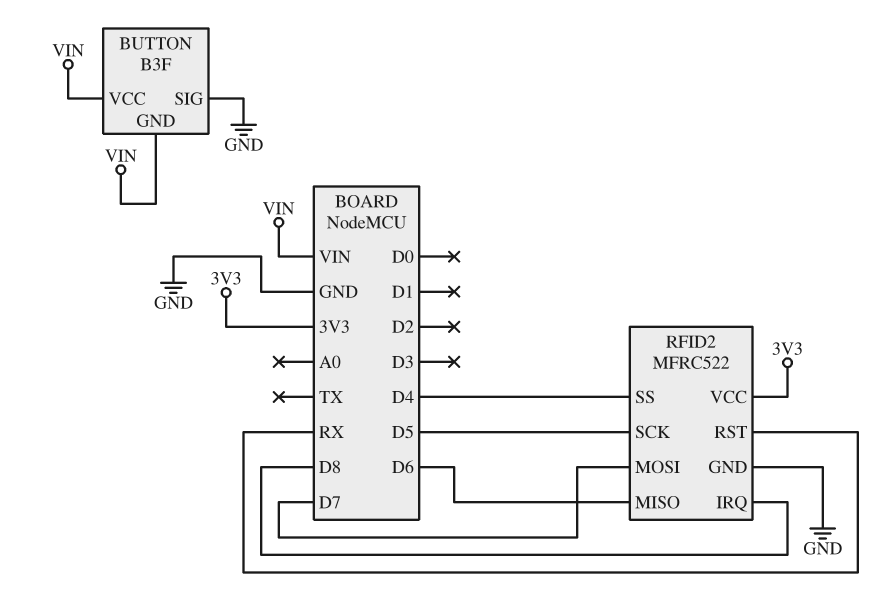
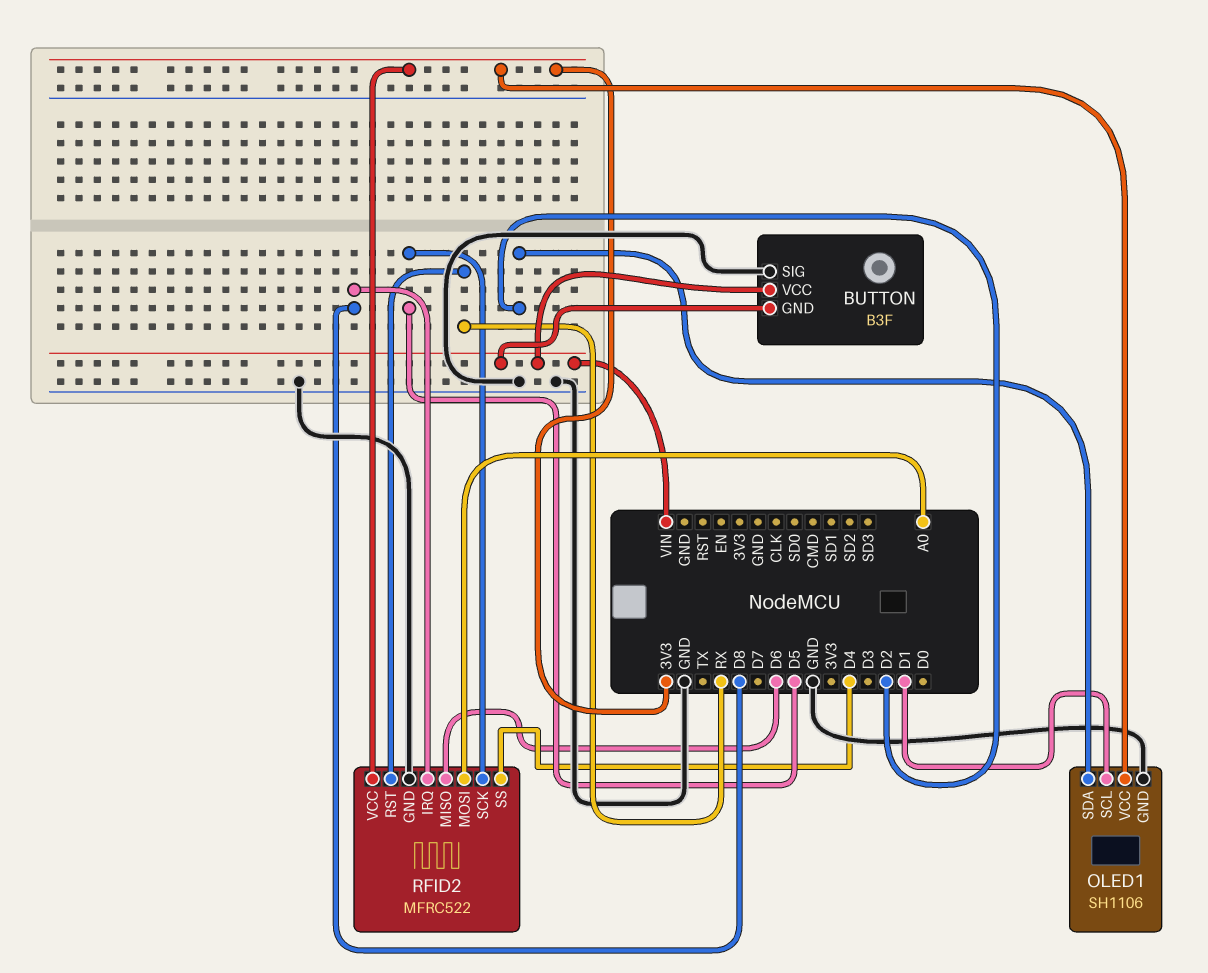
OLED1: none -> SH1106
OLED1 pin GND: none -> GND
OLED1 pin SCL: none -> D1
OLED1 pin SDA: none -> D2
OLED1 pin VCC: none -> 3V3
RFID2 pin MOSI: D7 -> A0

